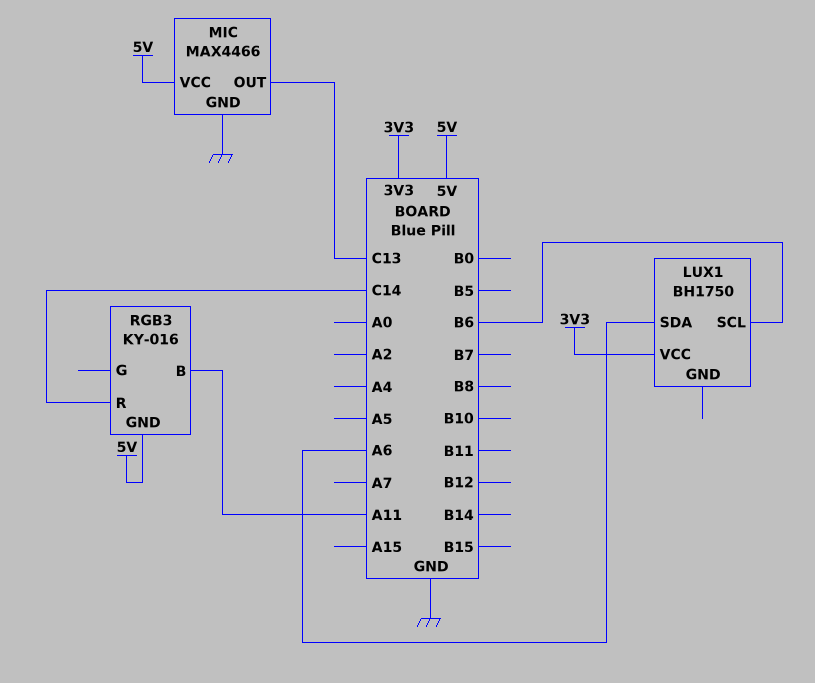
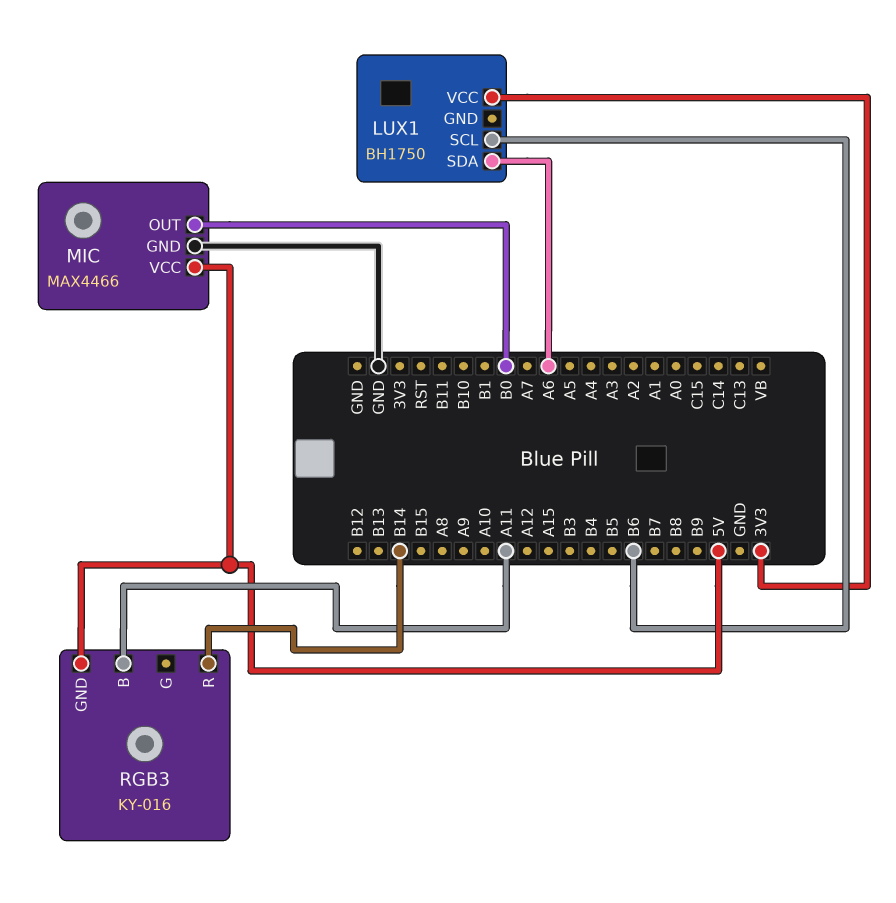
MIC pin OUT: C13 -> B0
RGB3 pin R: C14 -> B14

